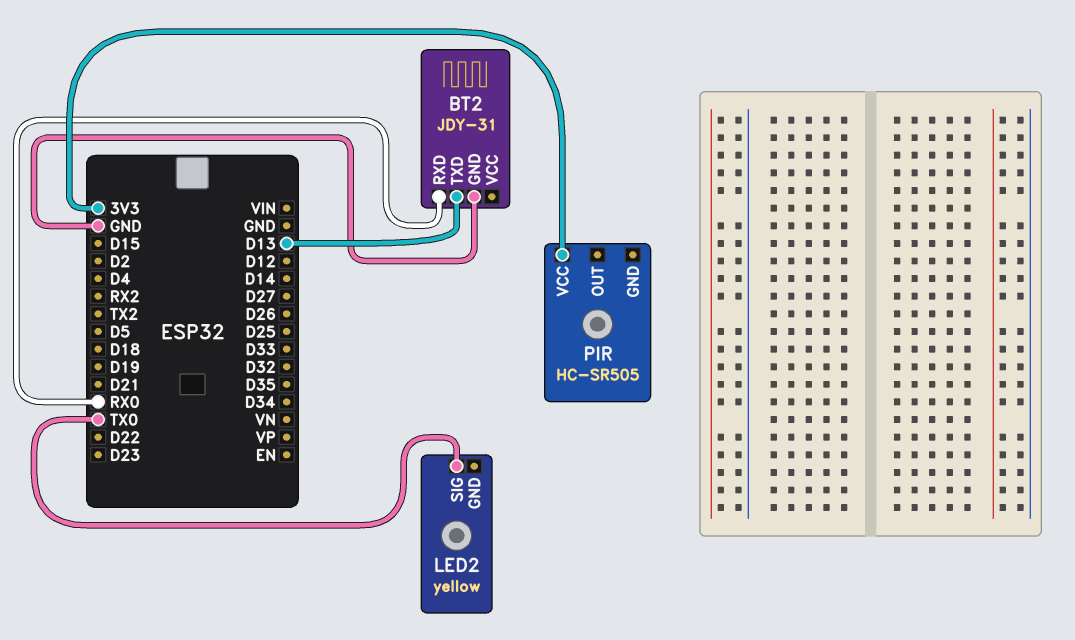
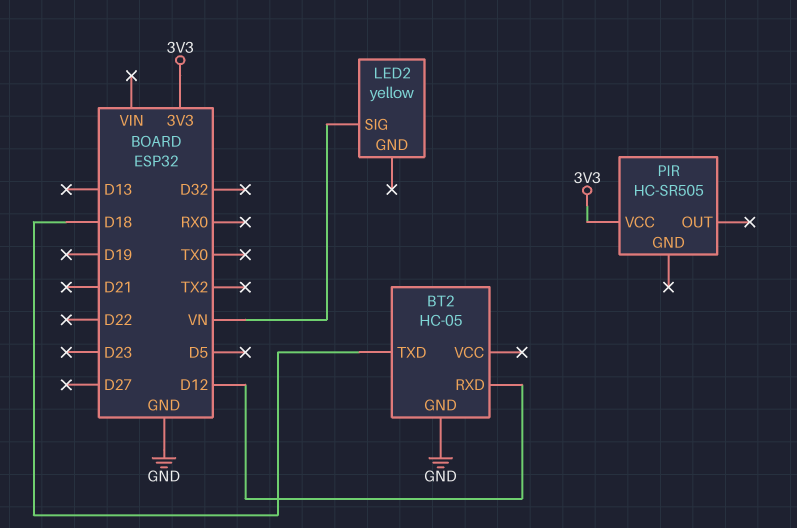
BT2: JDY-31 -> HC-05
BT2 pin RXD: RX0 -> D12
BT2 pin TXD: D13 -> D18
LED2 pin SIG: TX0 -> VN

